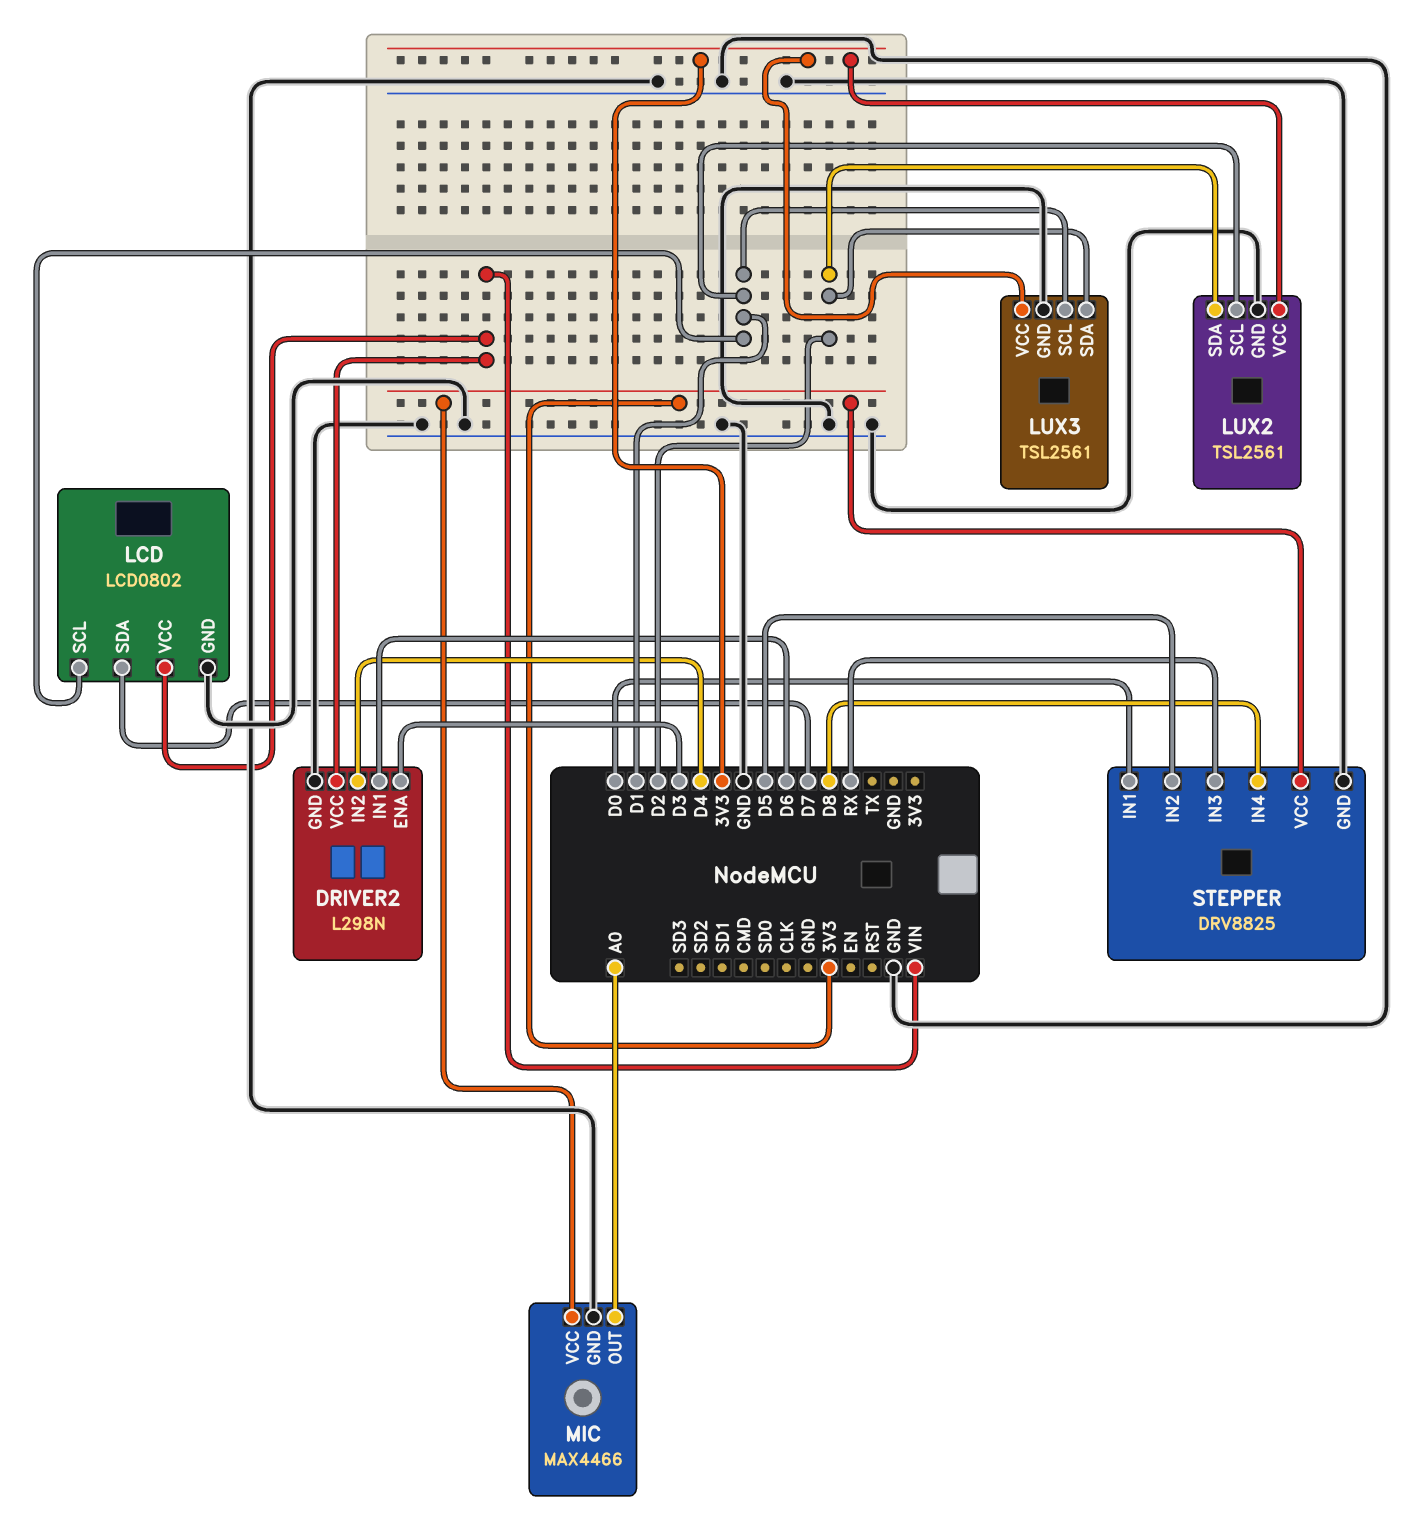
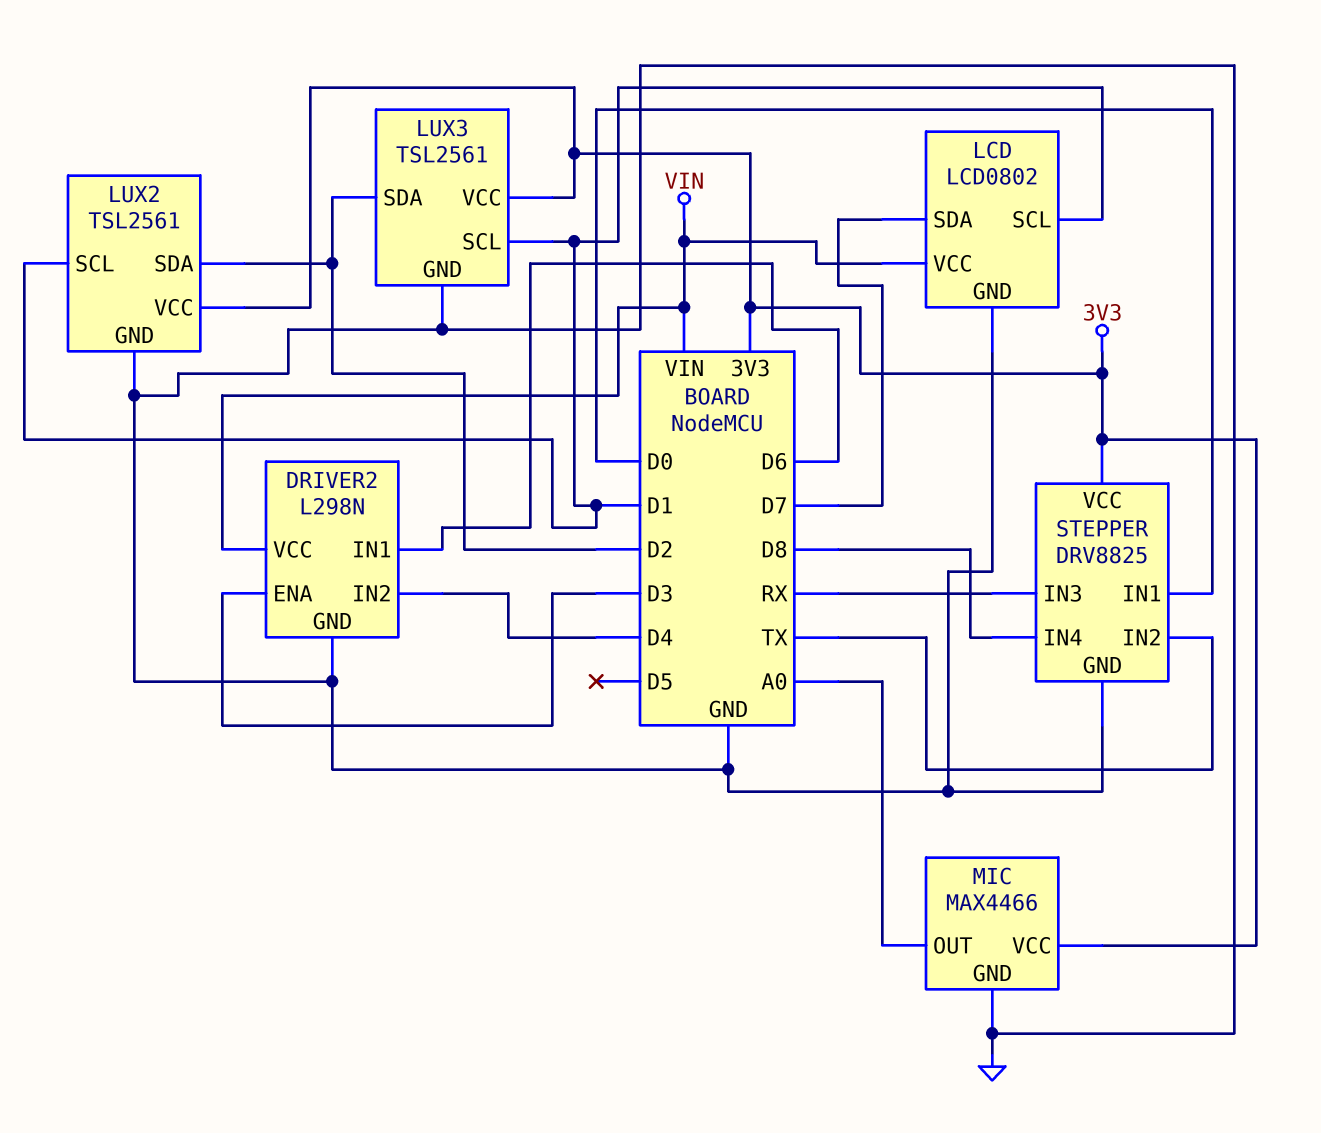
STEPPER pin IN2: D5 -> TX

